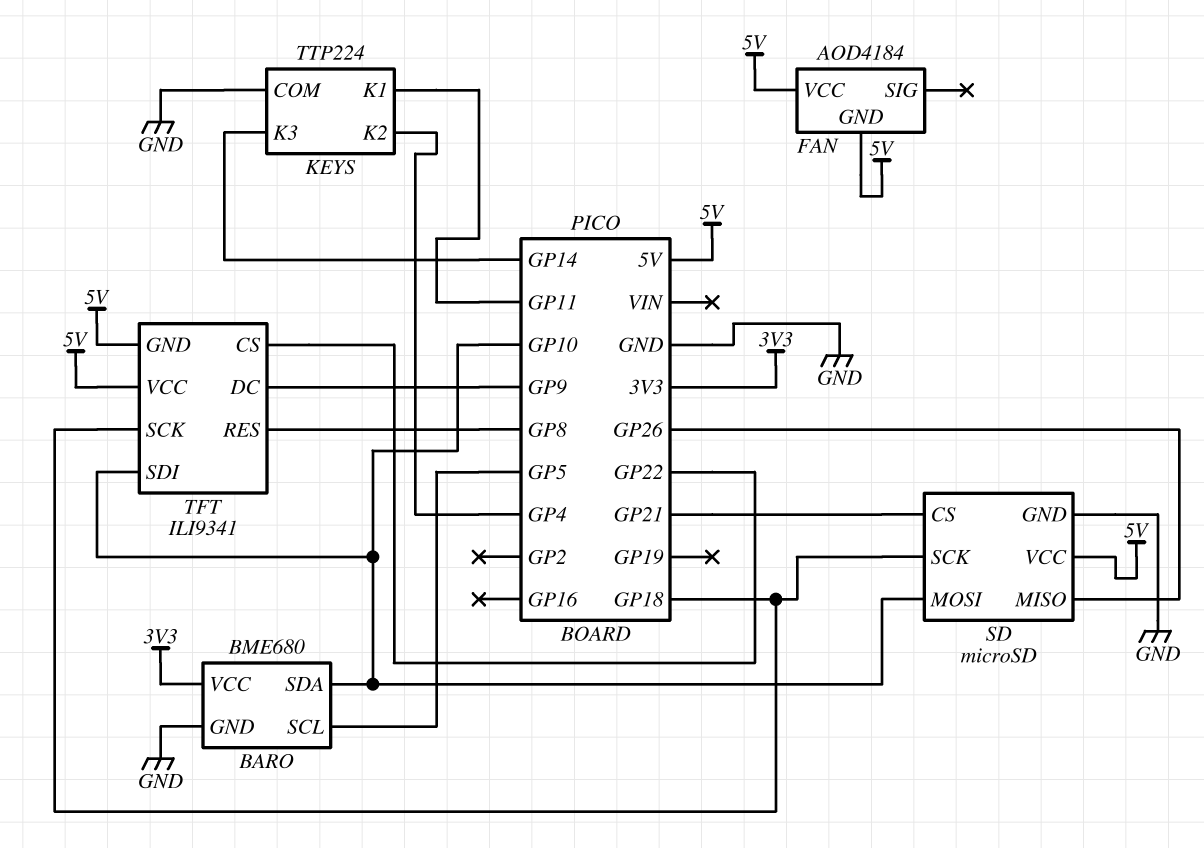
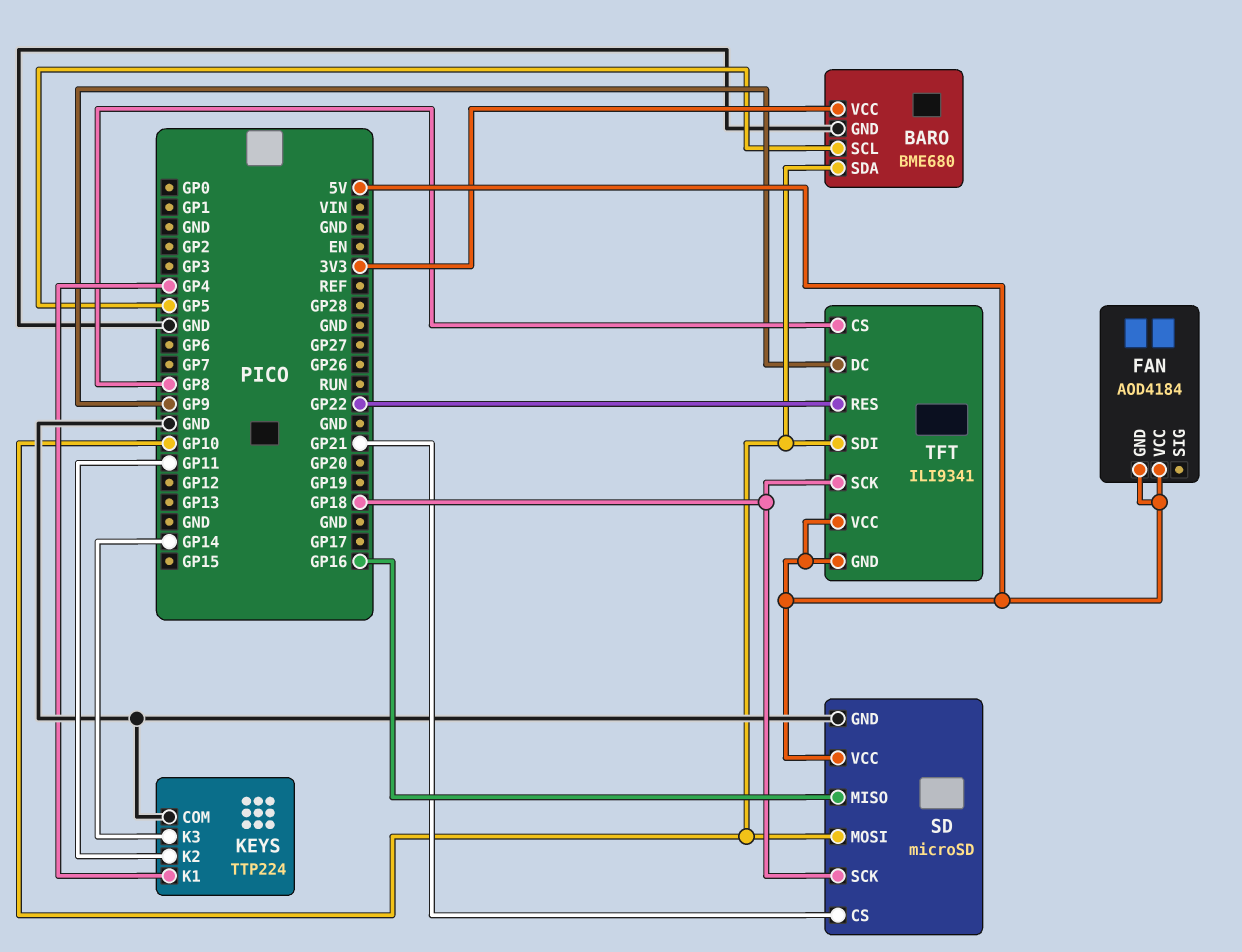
KEYS pin K1: GP11 -> GP4
KEYS pin K2: GP4 -> GP11
SD pin MISO: GP26 -> GP16
TFT pin CS: GP22 -> GP8
TFT pin RES: GP8 -> GP22

